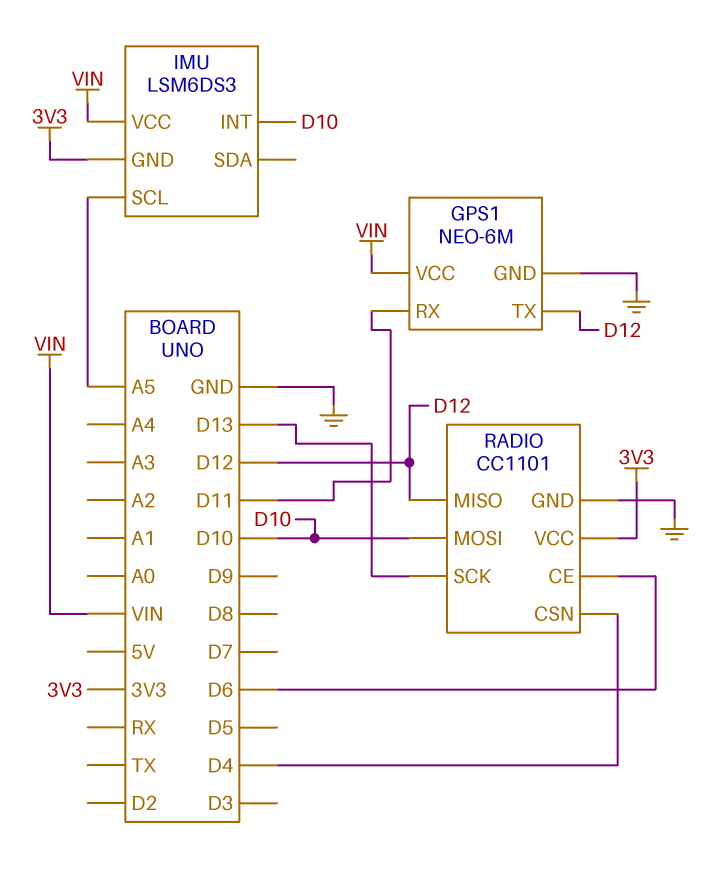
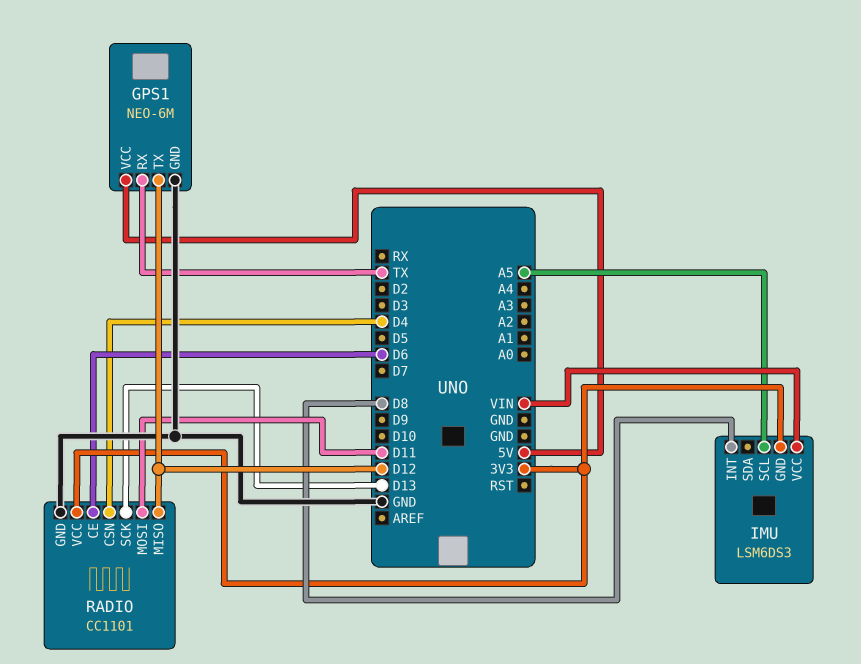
GPS1 pin RX: D11 -> TX
GPS1 pin VCC: VIN -> 5V
IMU pin INT: D10 -> D8
RADIO pin MOSI: D10 -> D11

